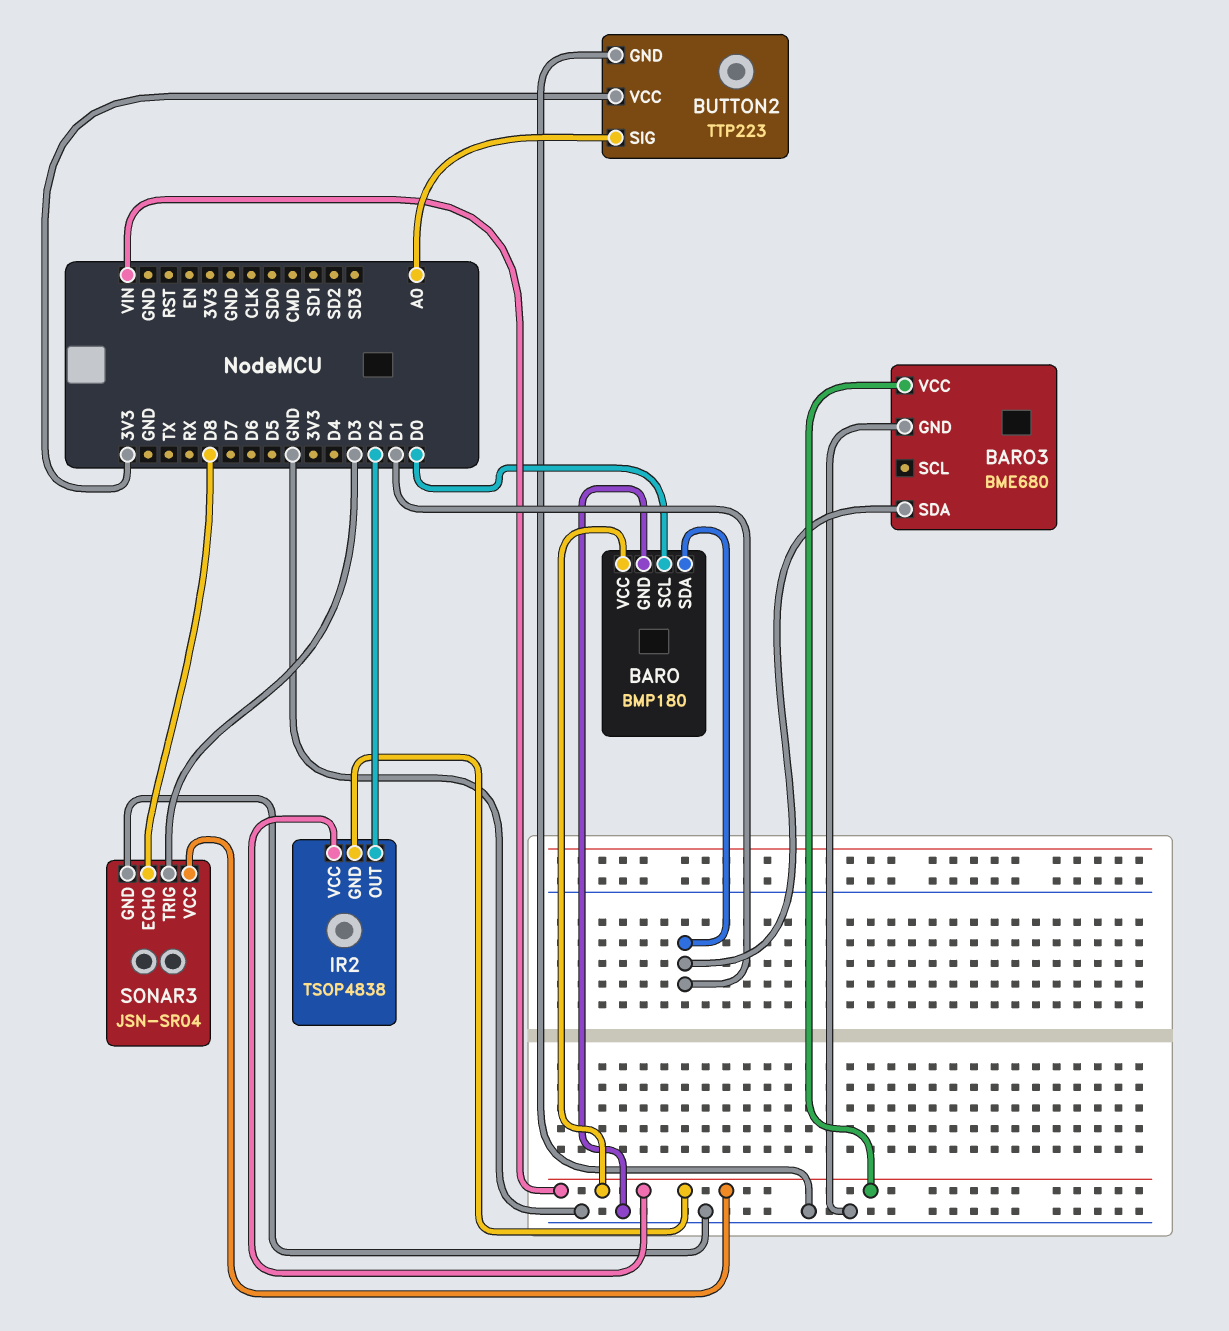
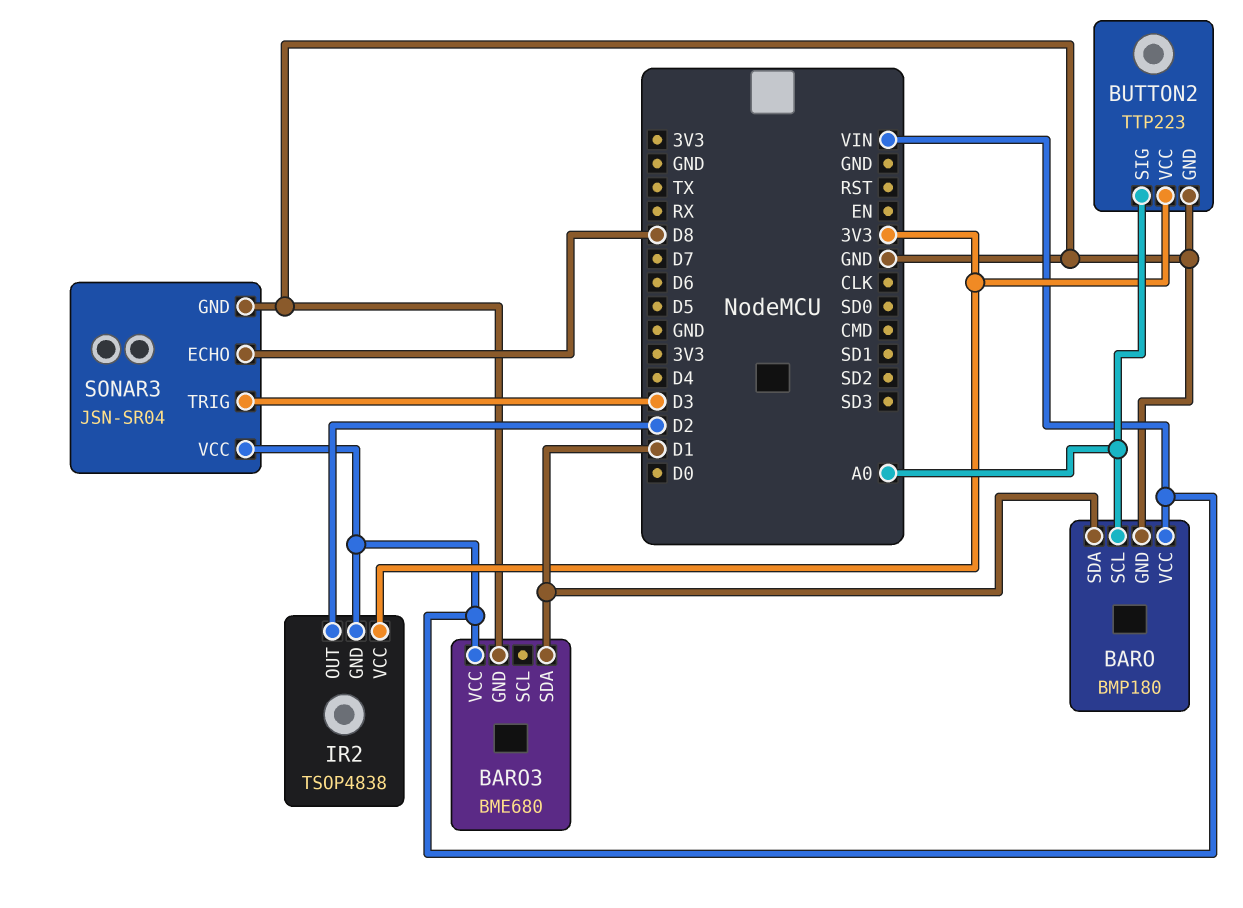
BARO pin SCL: D0 -> A0
IR2 pin VCC: VIN -> 3V3

